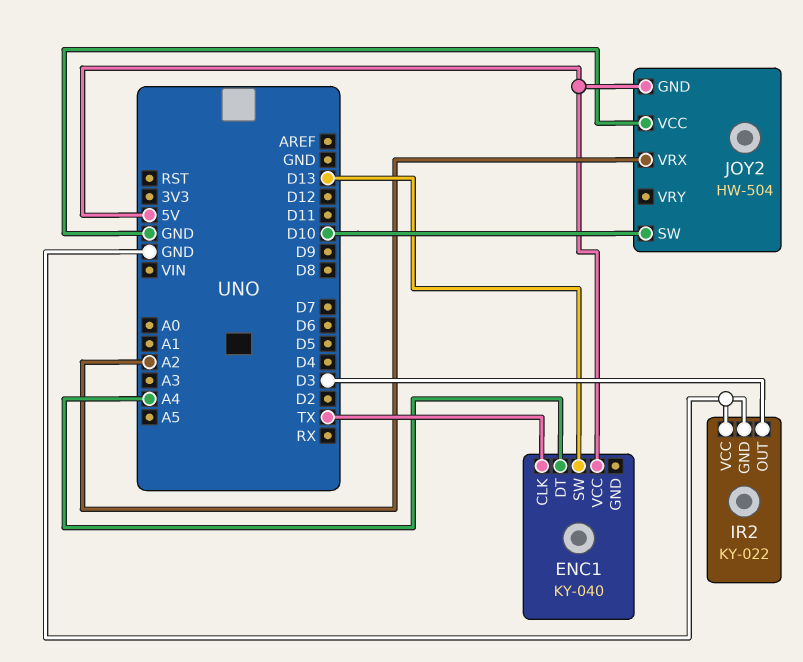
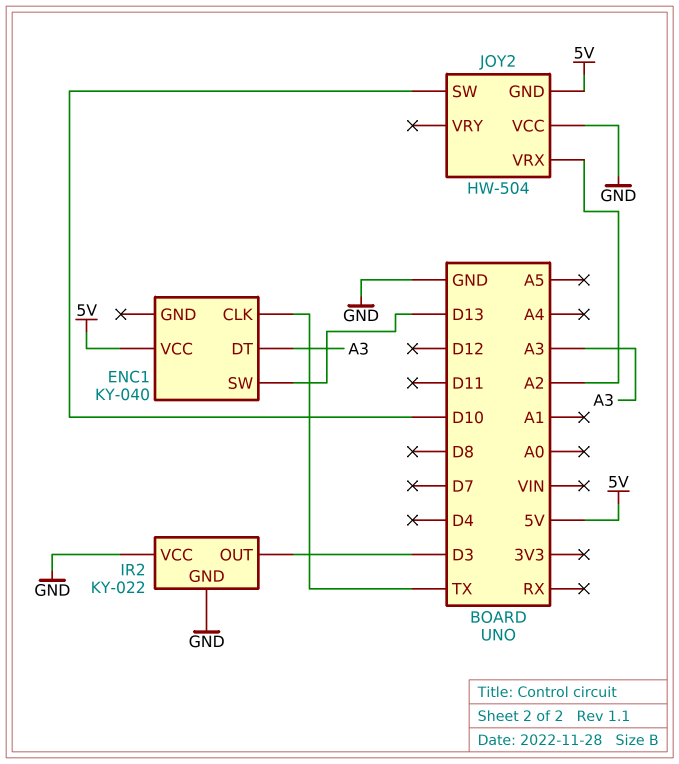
ENC1 pin DT: A4 -> A3

